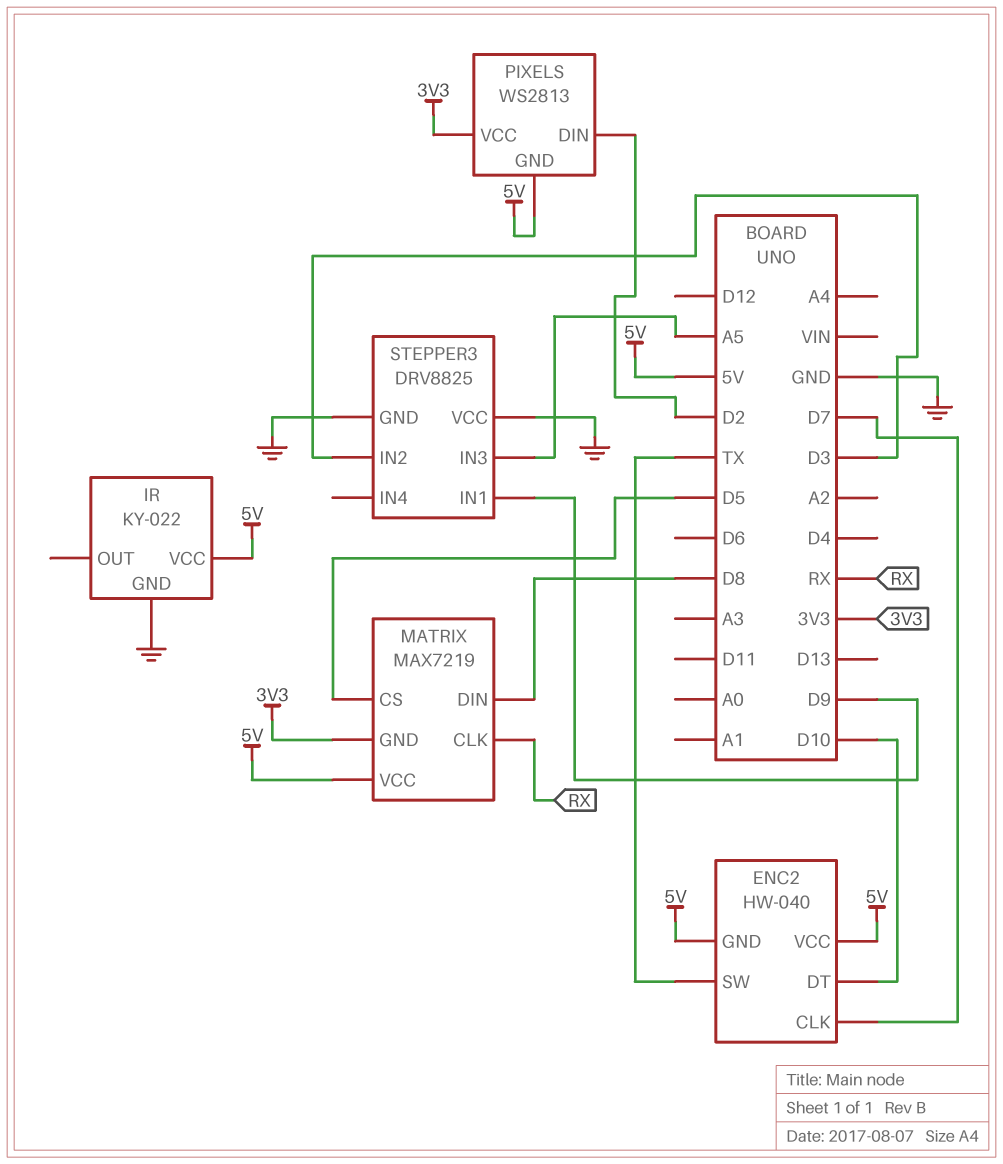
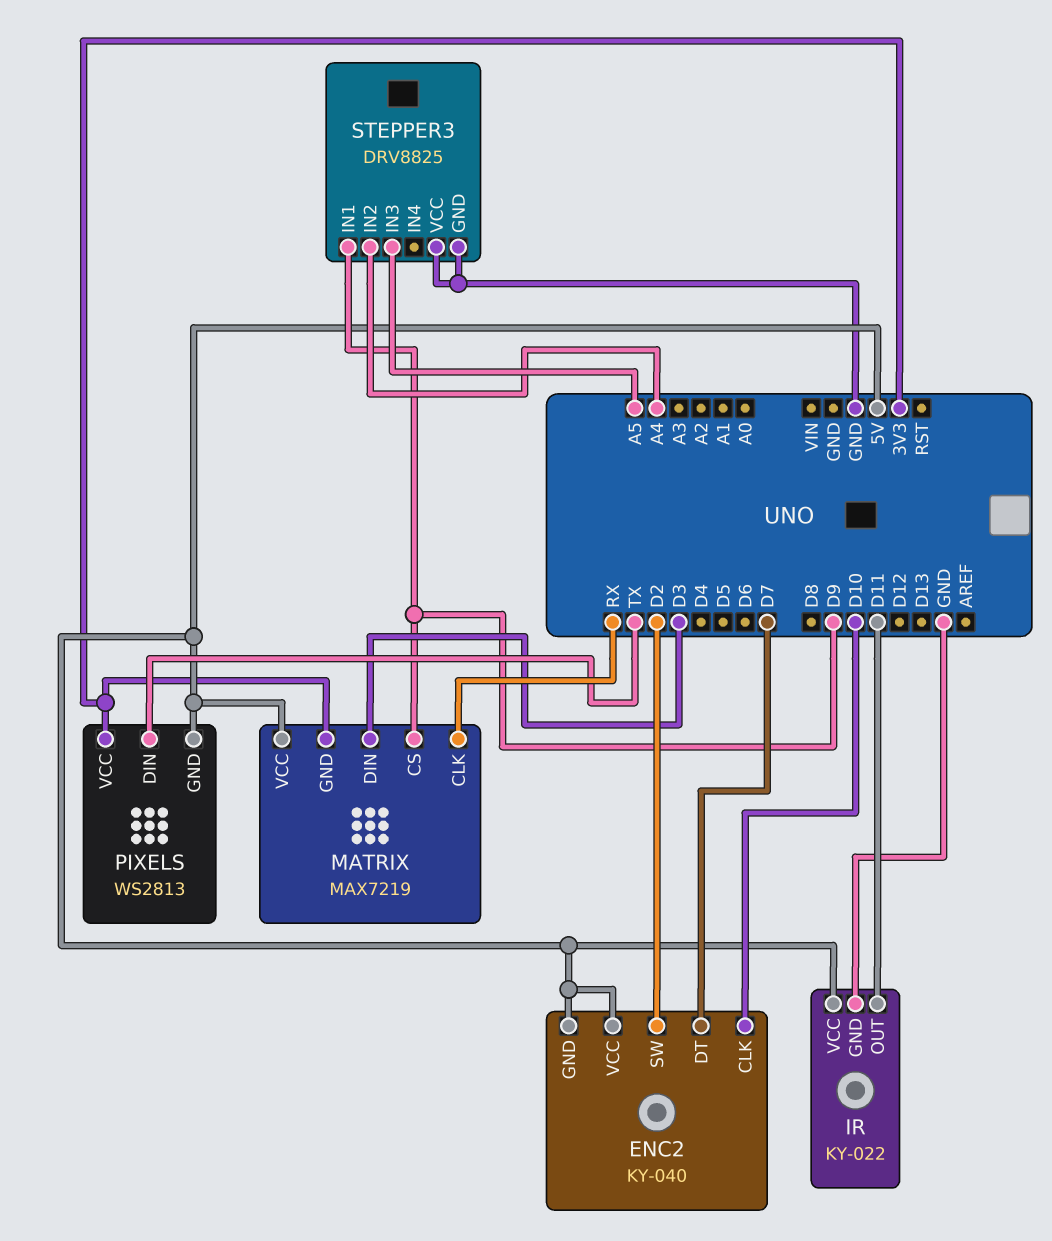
ENC2: HW-040 -> KY-040
ENC2 pin CLK: D7 -> D10
ENC2 pin DT: D10 -> D7
ENC2 pin SW: TX -> D2
IR pin OUT: none -> D11
MATRIX pin CS: D5 -> D9
MATRIX pin DIN: D8 -> D3
PIXELS pin DIN: D2 -> TX
STEPPER3 pin IN2: D3 -> A4

